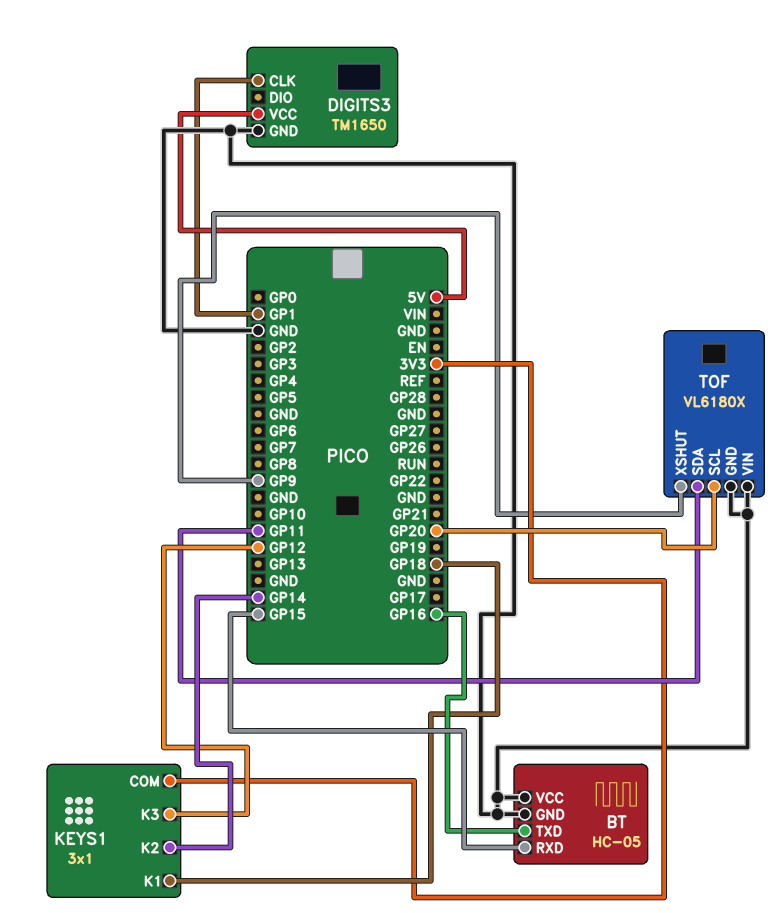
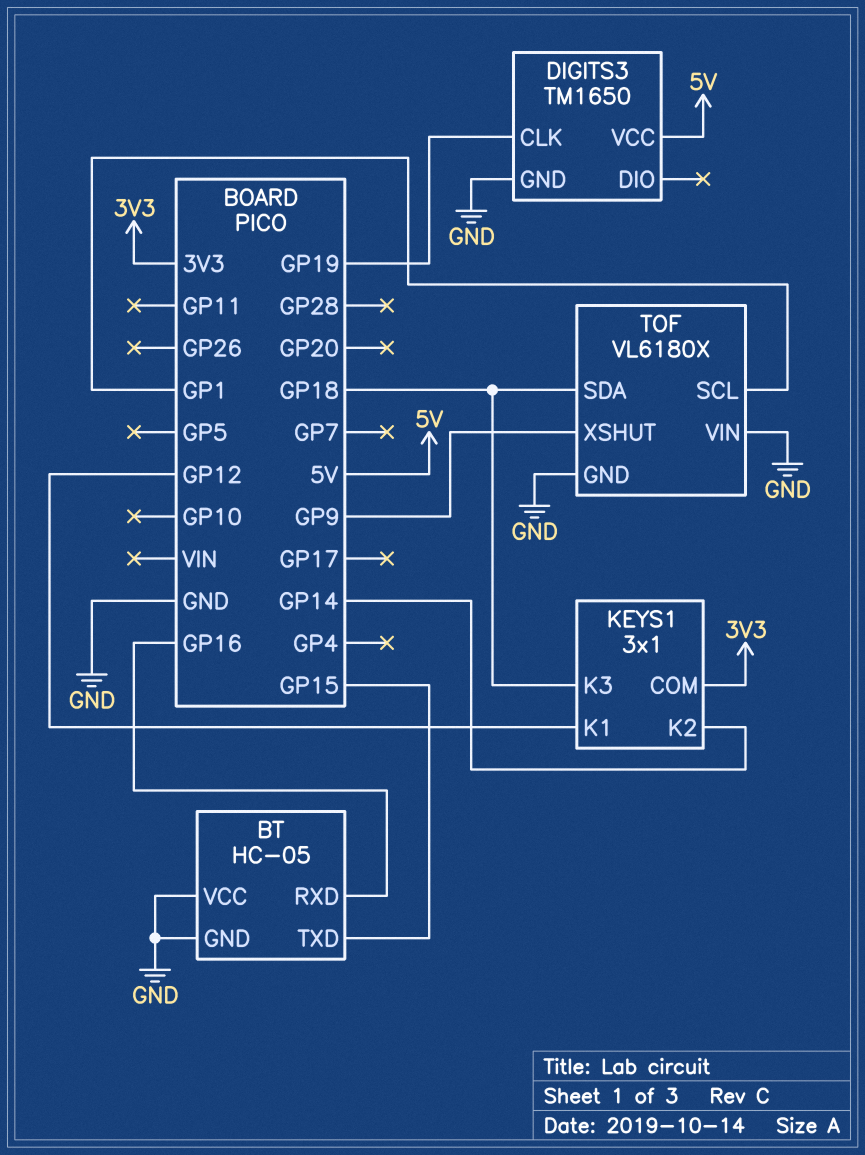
BT pin RXD: GP15 -> GP16
BT pin TXD: GP16 -> GP15
DIGITS3 pin CLK: GP1 -> GP19
KEYS1 pin K1: GP18 -> GP12
KEYS1 pin K3: GP12 -> GP18
TOF pin SCL: GP20 -> GP1
TOF pin SDA: GP11 -> GP18

